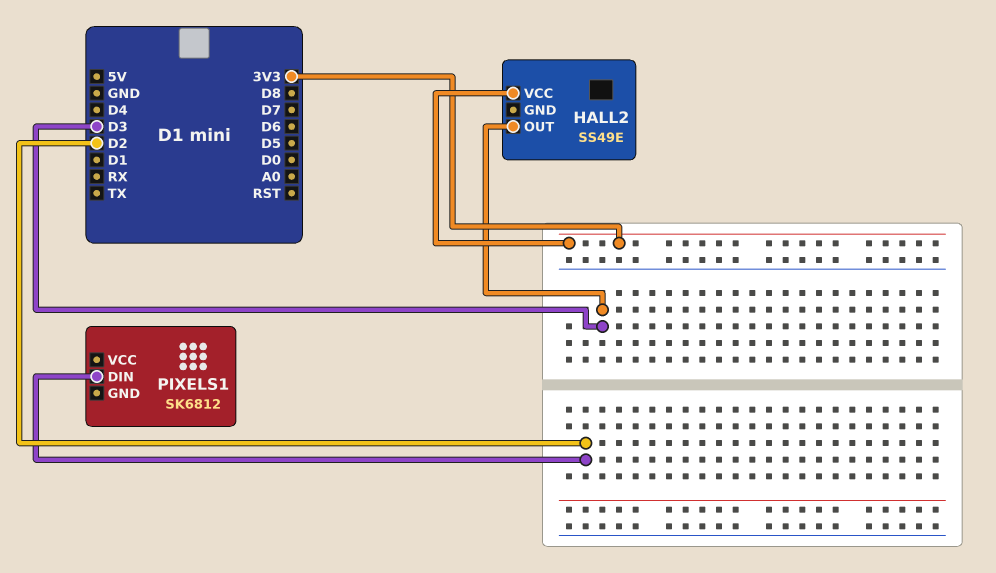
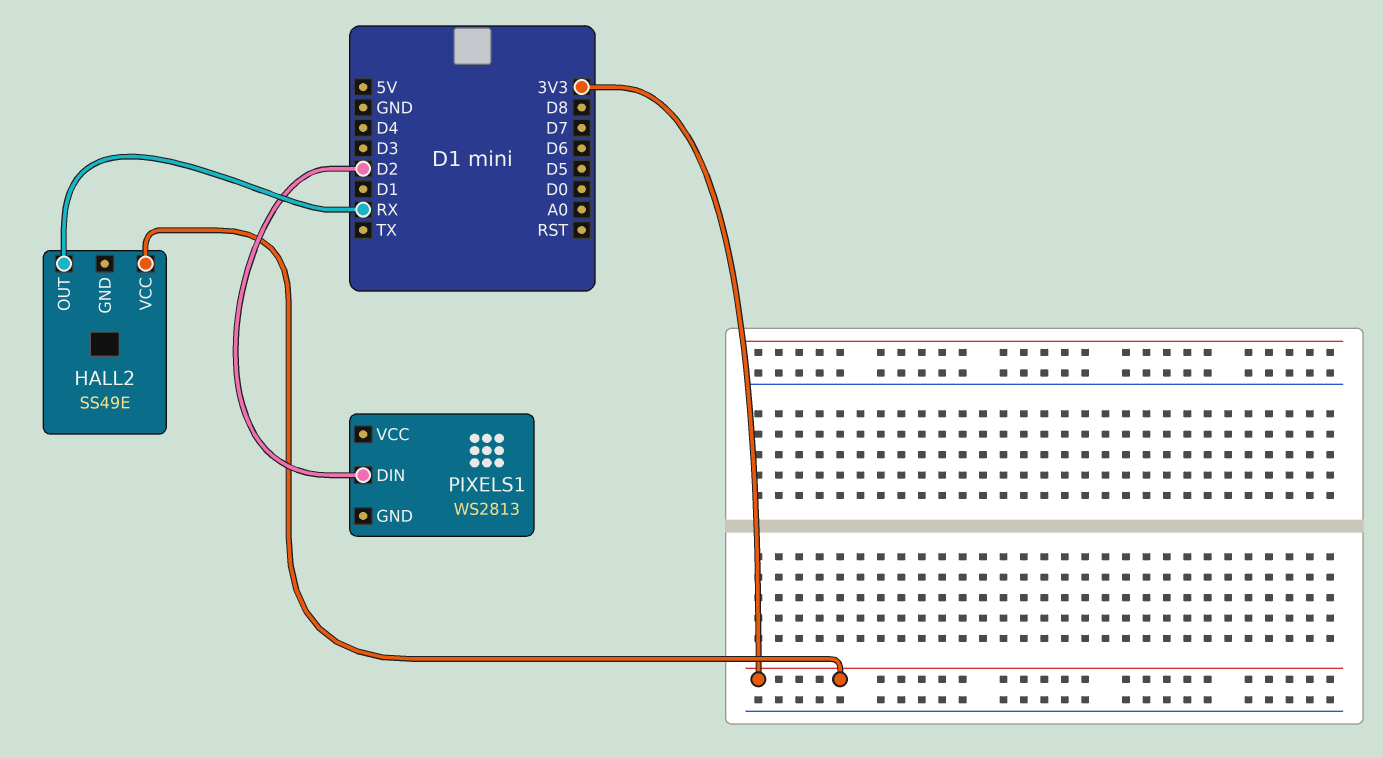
HALL2 pin OUT: D3 -> RX
PIXELS1: SK6812 -> WS2813

